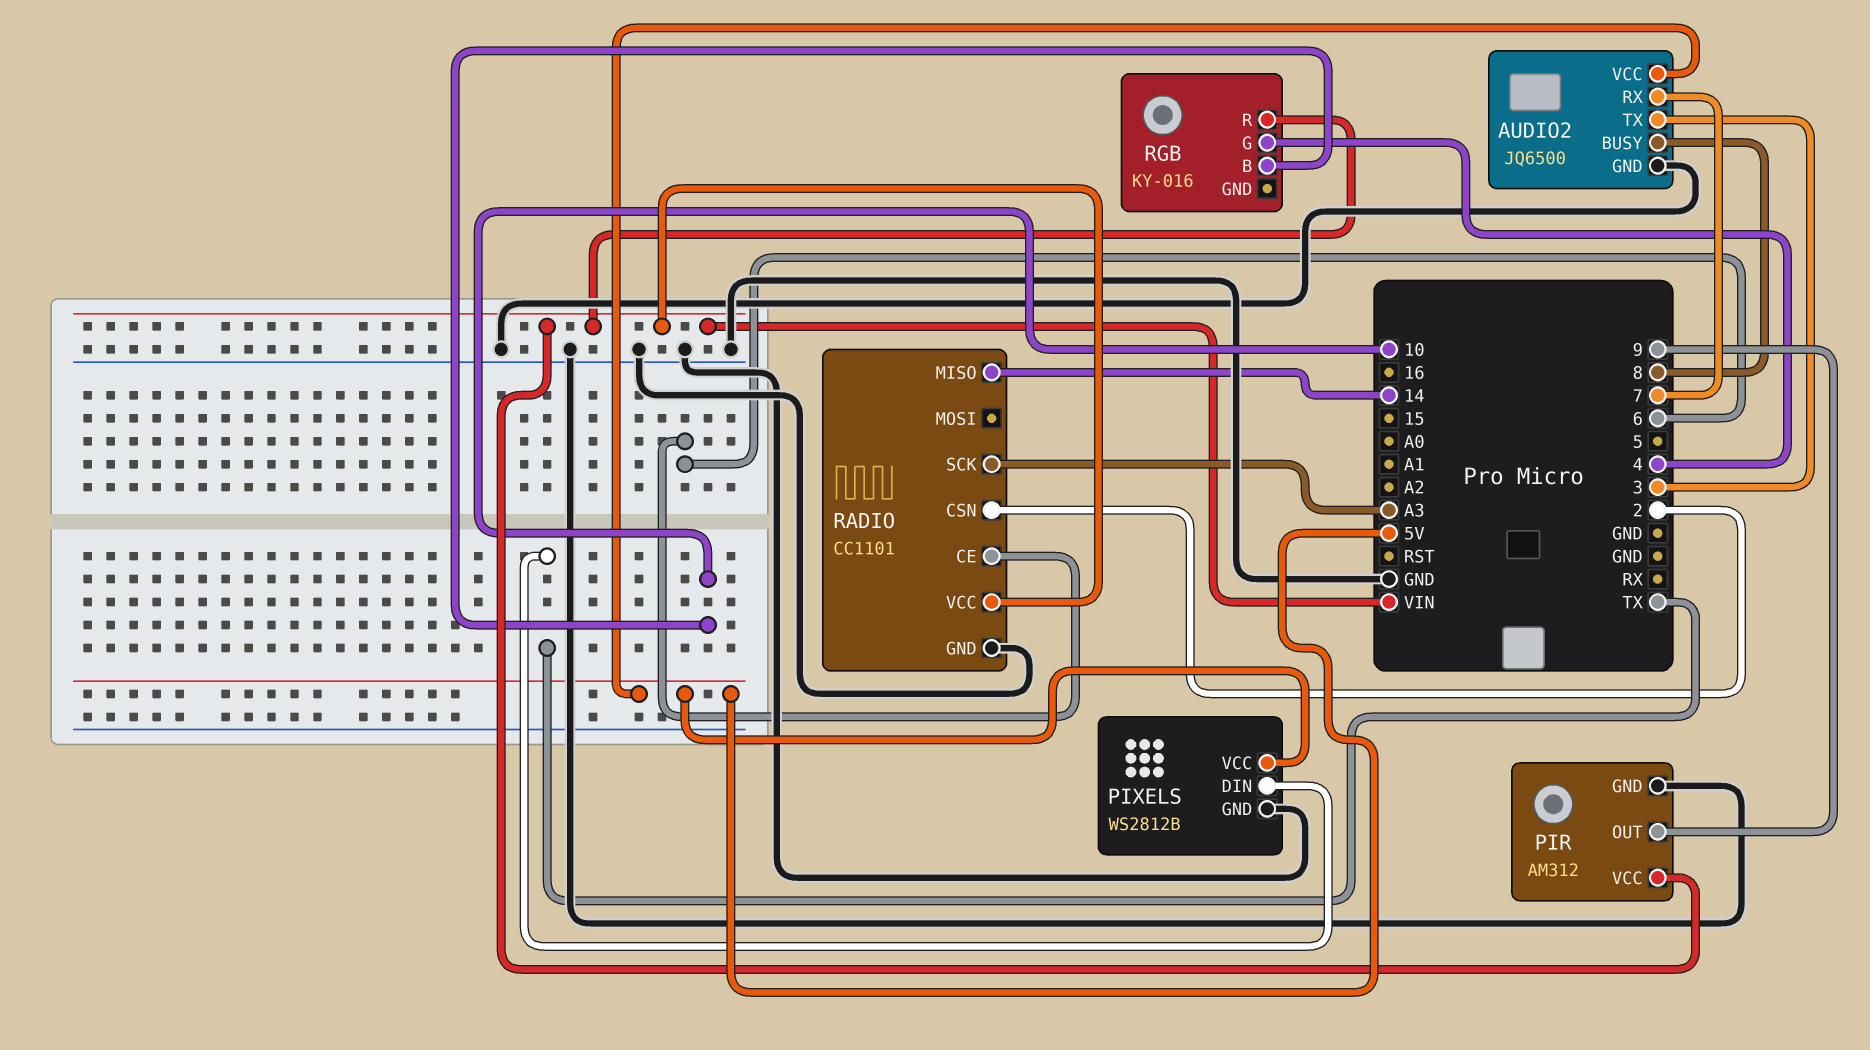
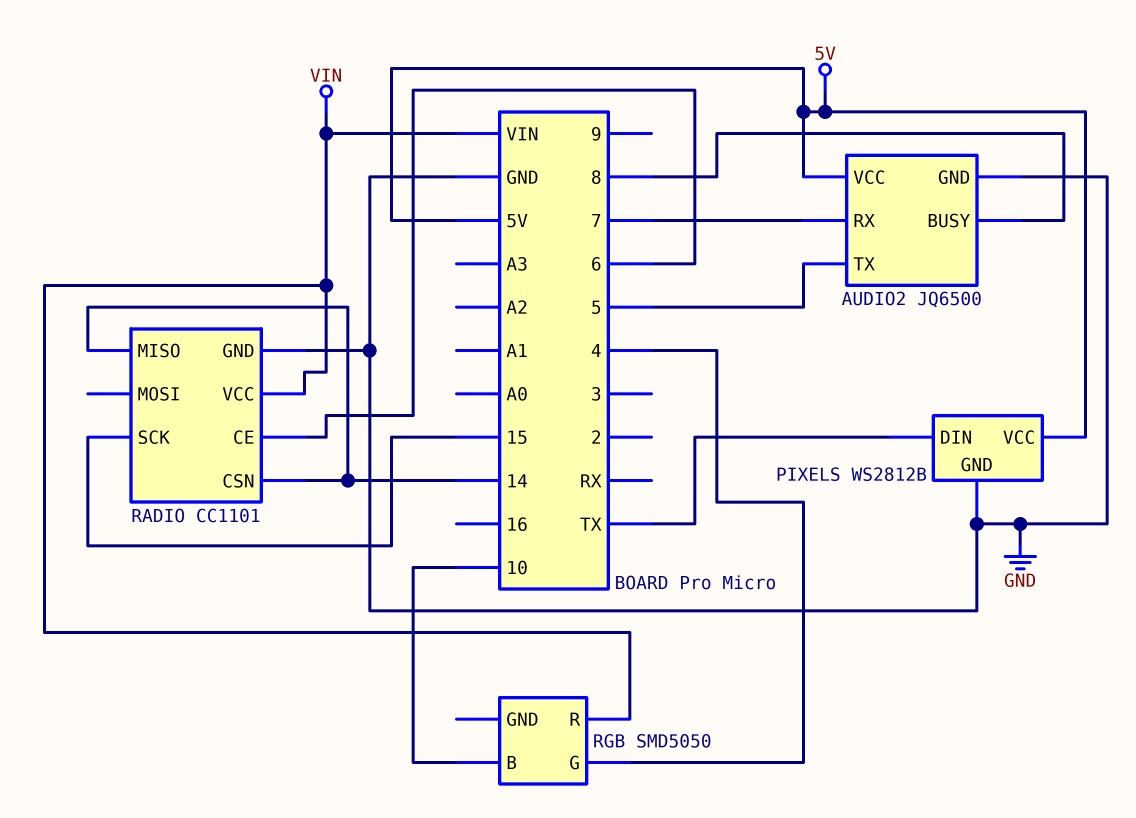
AUDIO2 pin TX: 3 -> 5
PIR: AM312 -> none
PIR pin GND: GND -> none
PIR pin OUT: 9 -> none
PIR pin VCC: VIN -> none
RADIO pin CSN: 2 -> 14
RADIO pin SCK: A3 -> 15
RGB: KY-016 -> SMD5050

